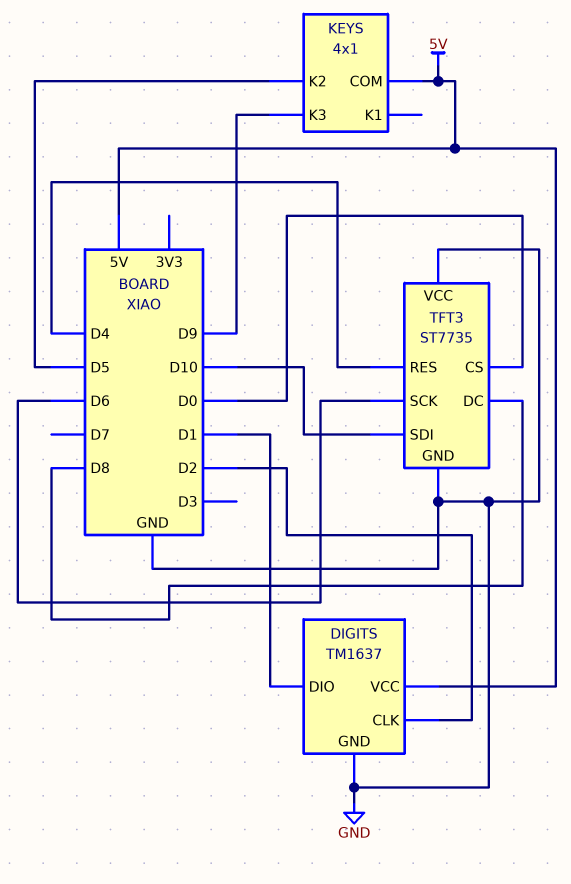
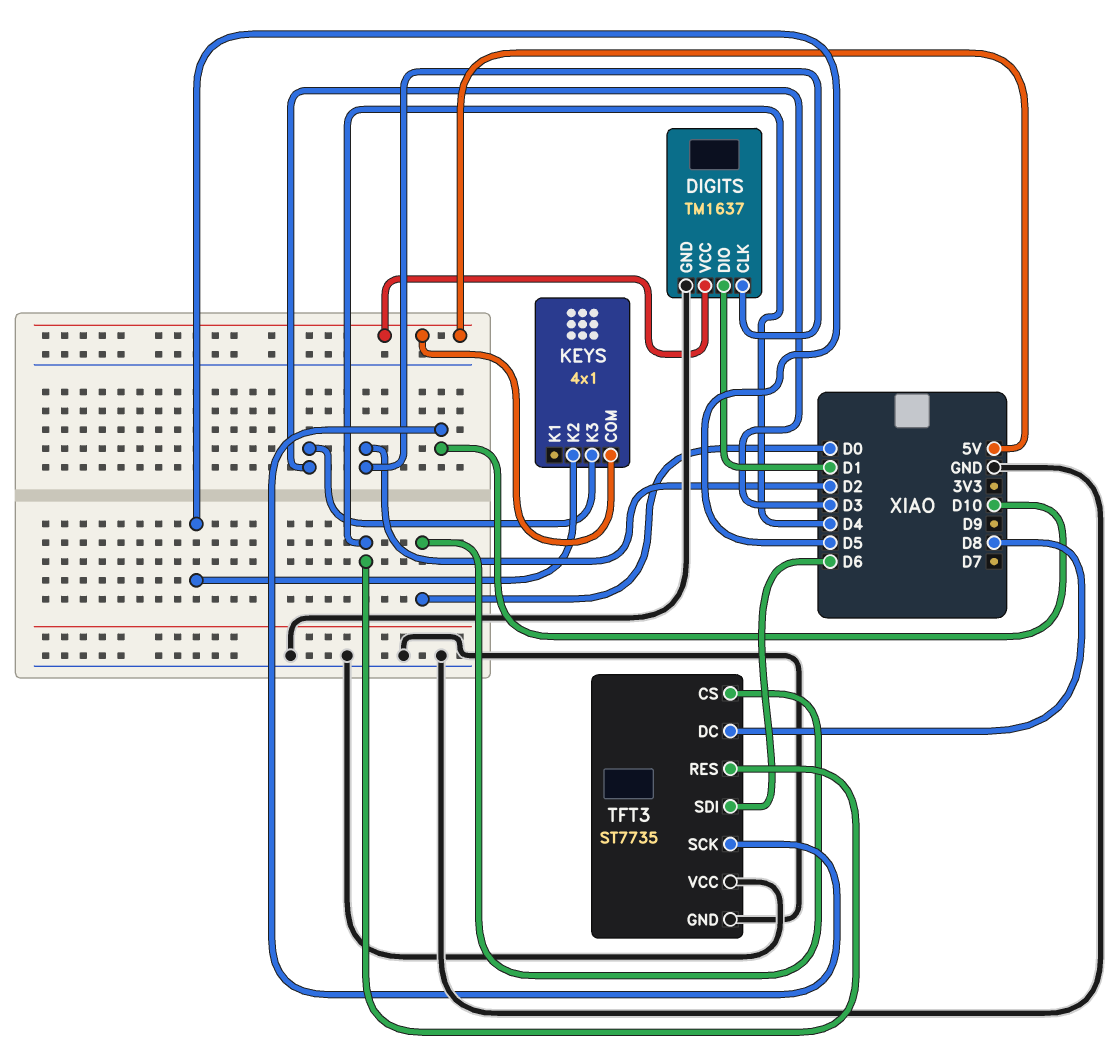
KEYS pin K3: D9 -> D3
TFT3 pin SCK: D6 -> D10
TFT3 pin SDI: D10 -> D6

